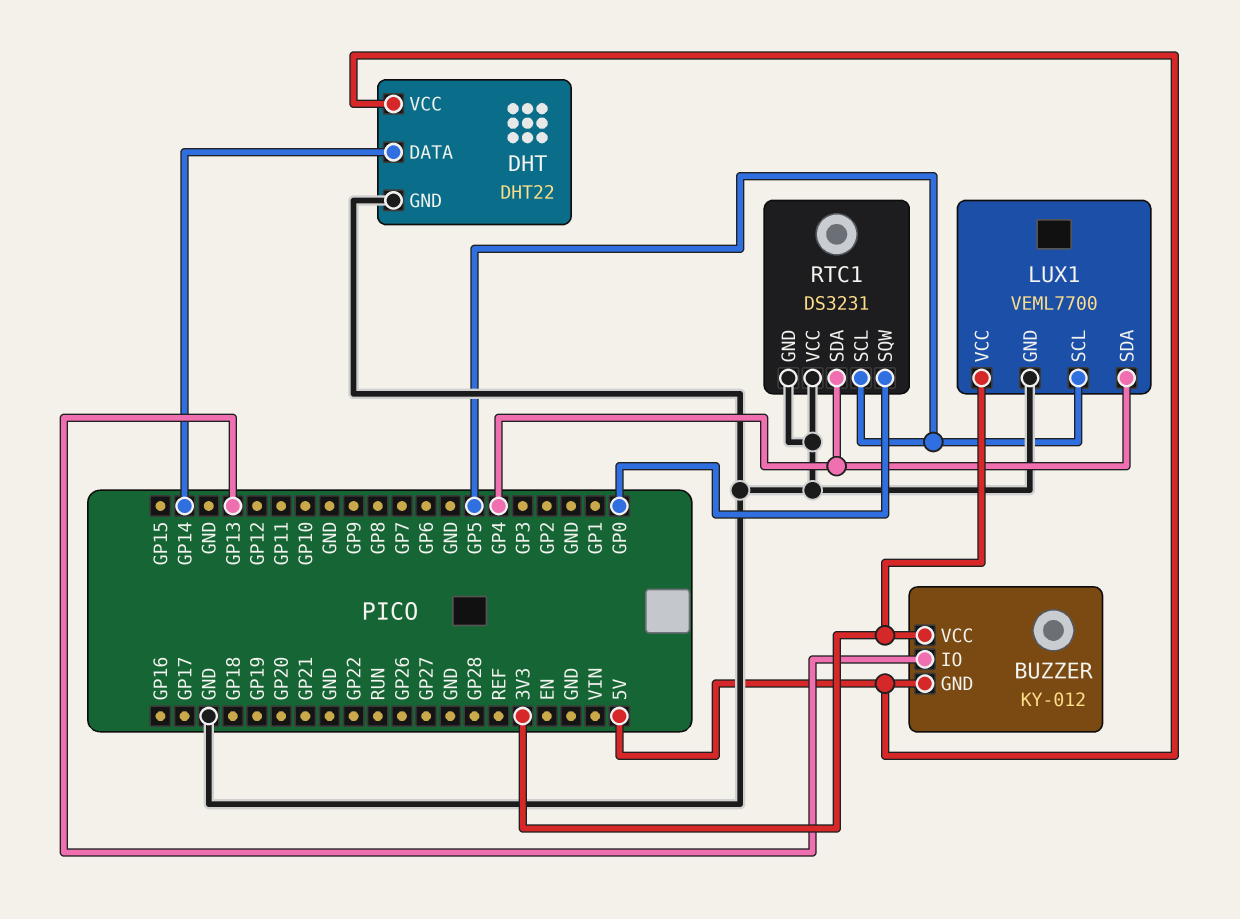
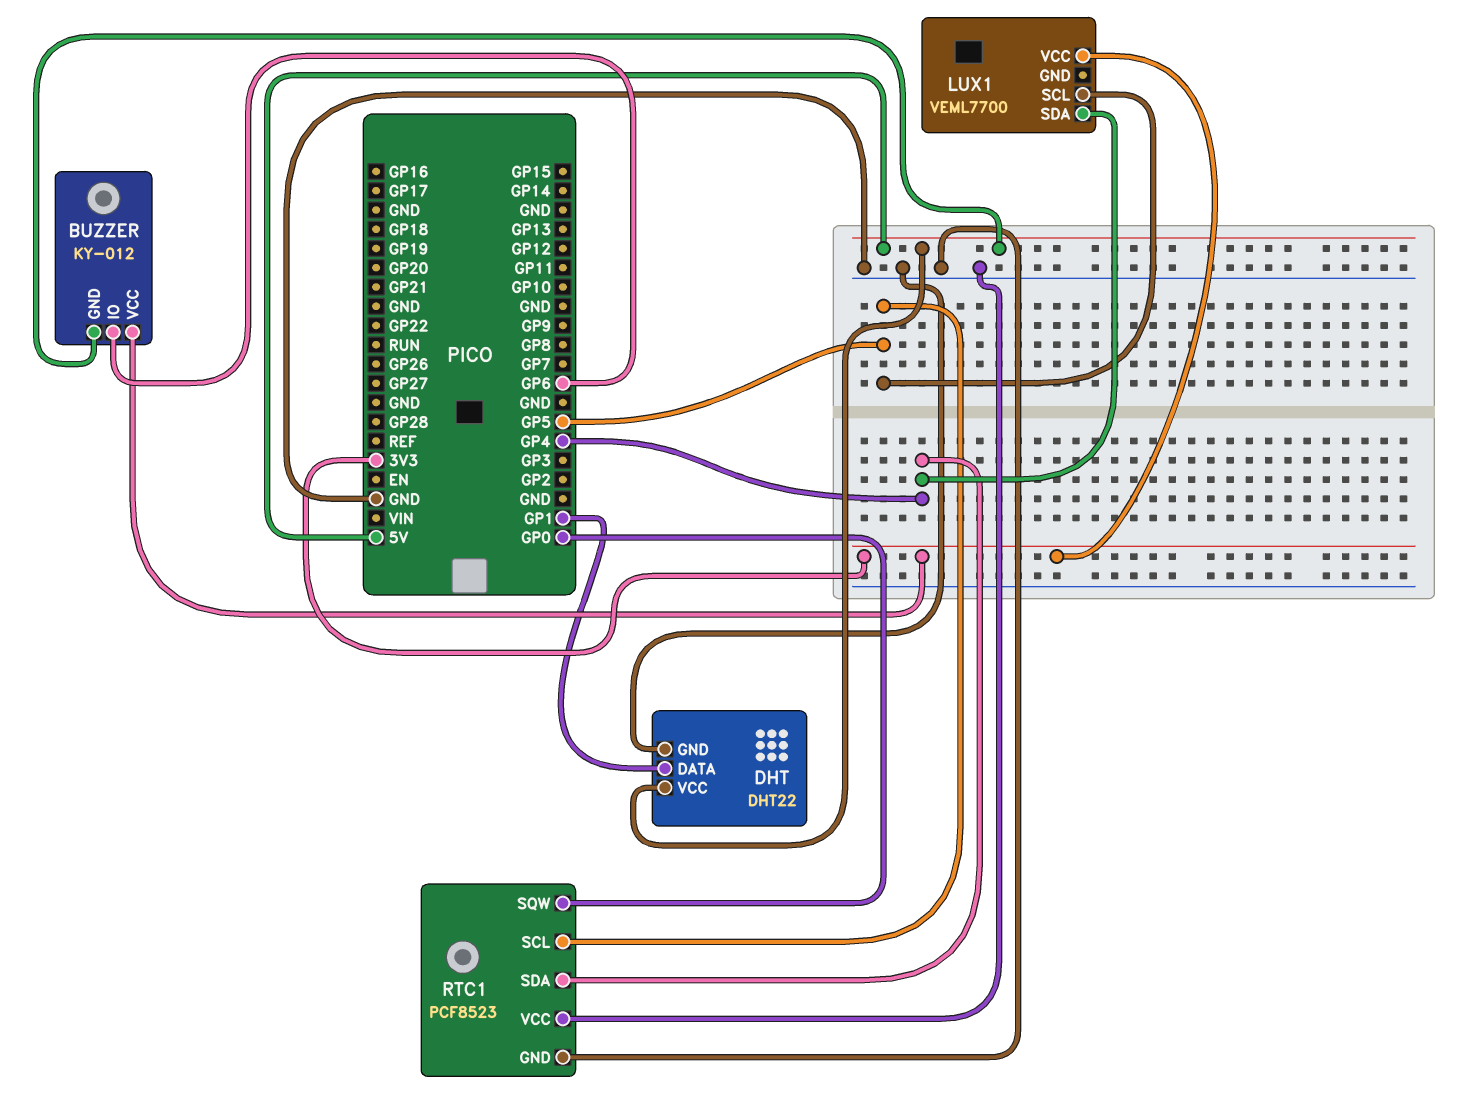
BUZZER pin IO: GP13 -> GP6
DHT pin DATA: GP14 -> GP1
LUX1 pin GND: GND -> none
RTC1: DS3231 -> PCF8523

